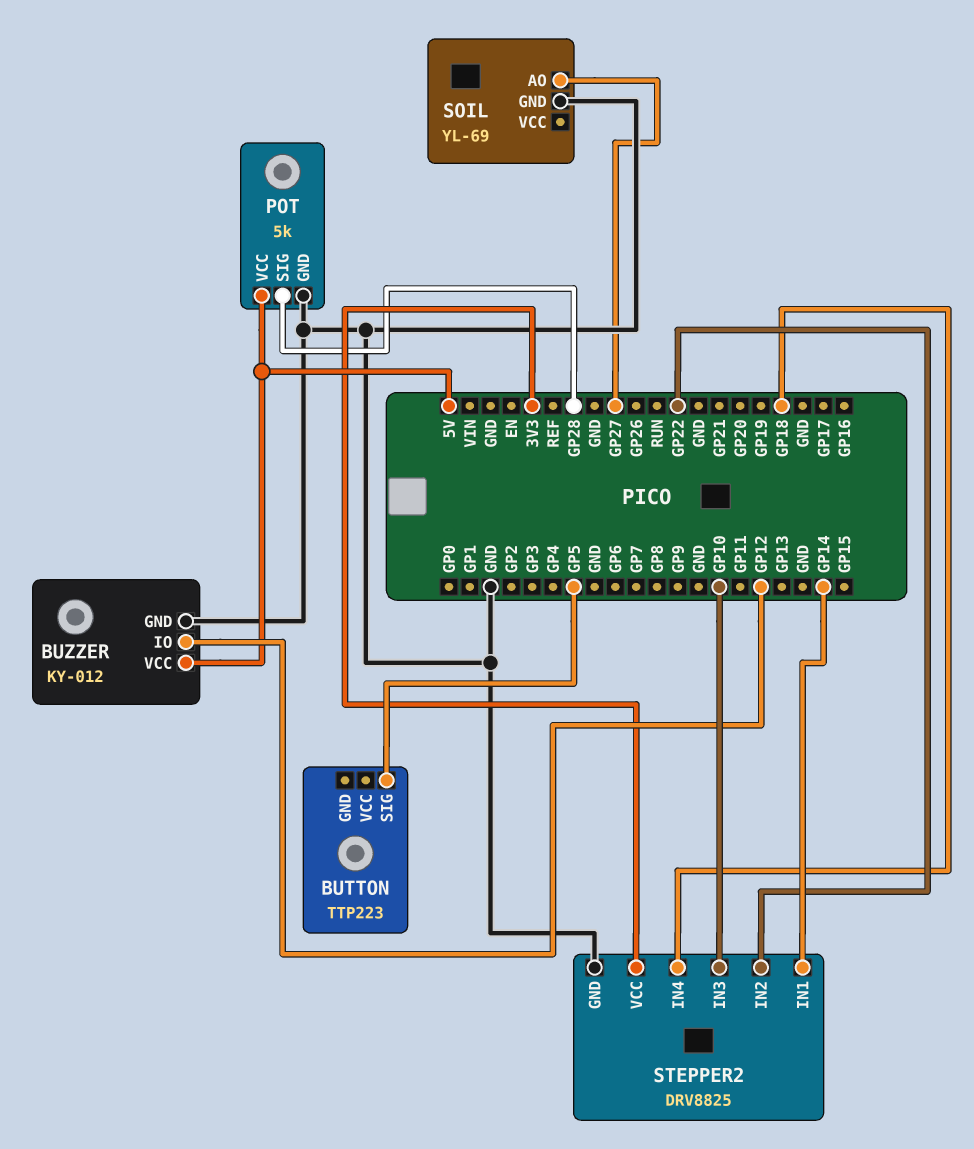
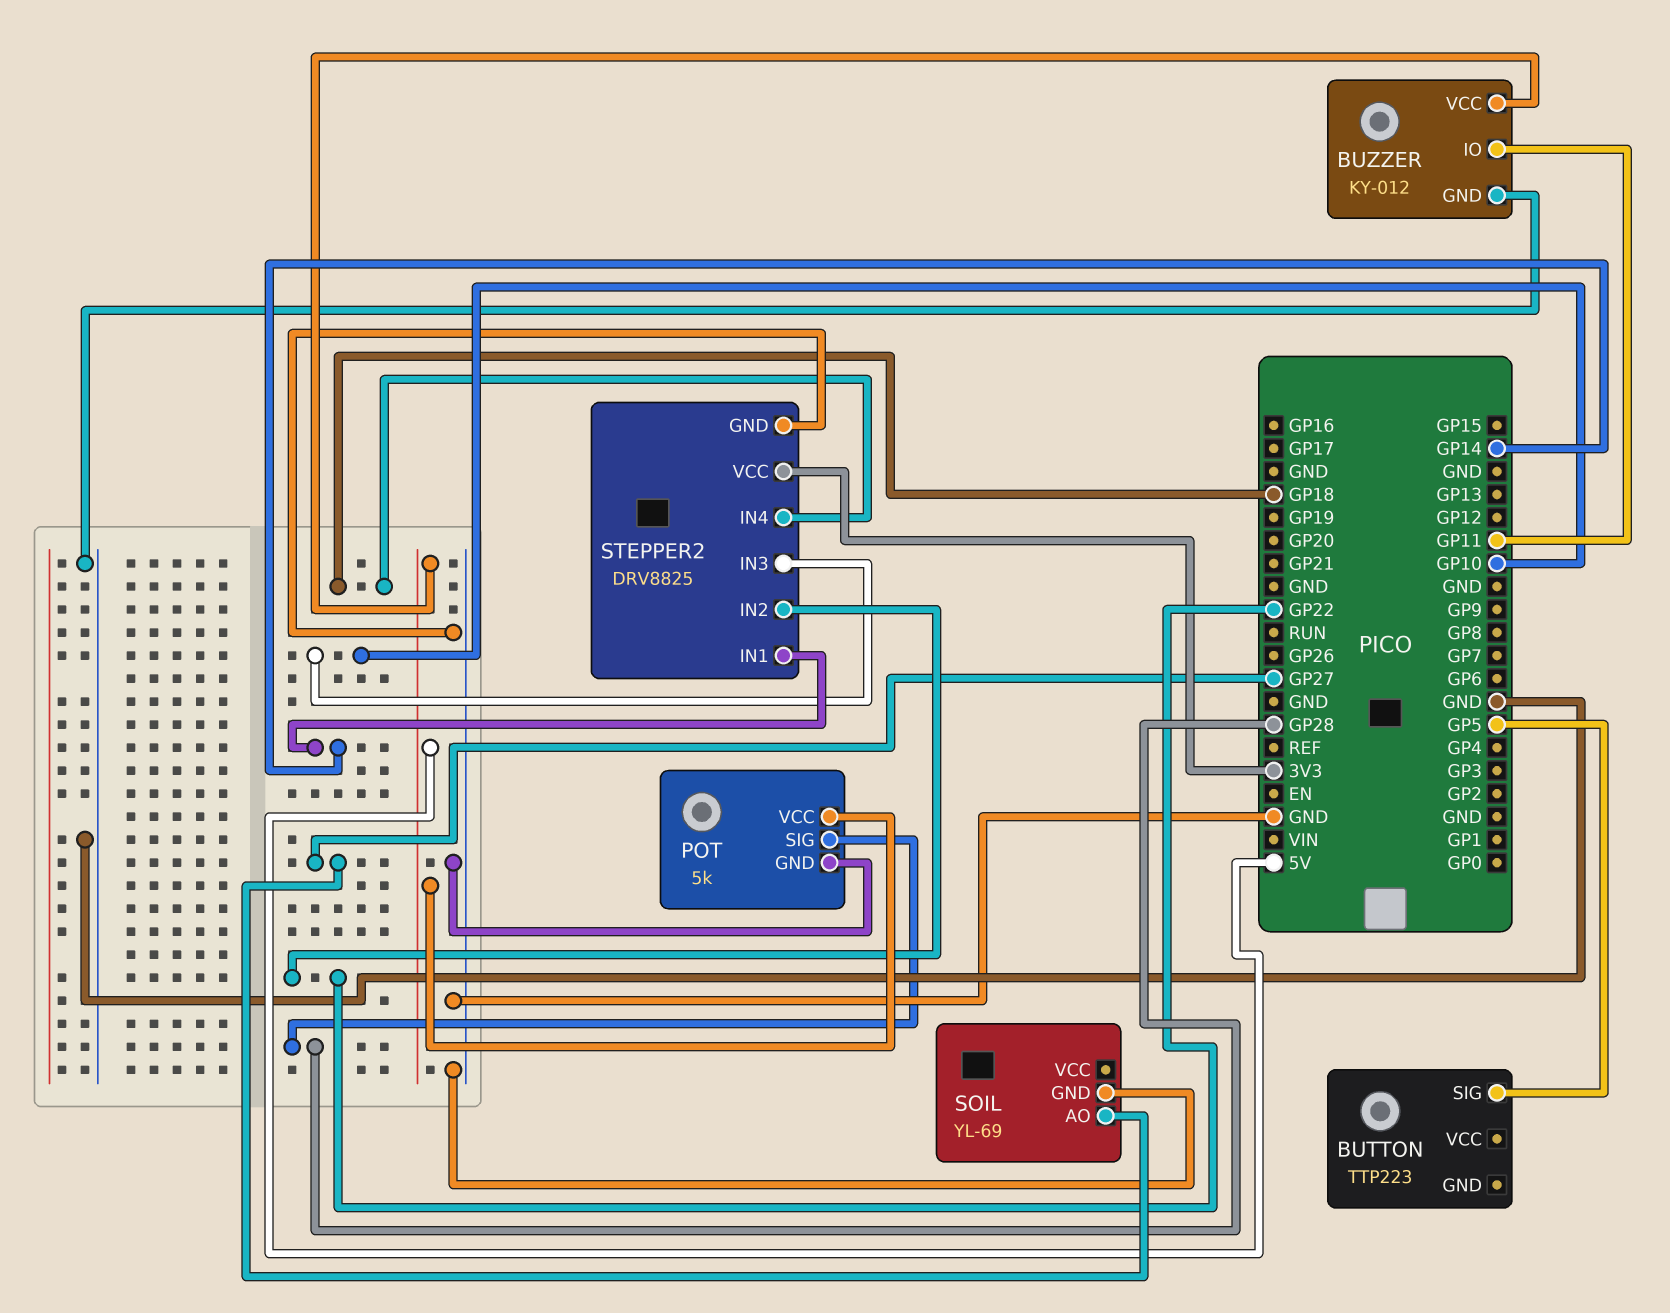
BUZZER pin IO: GP12 -> GP11

